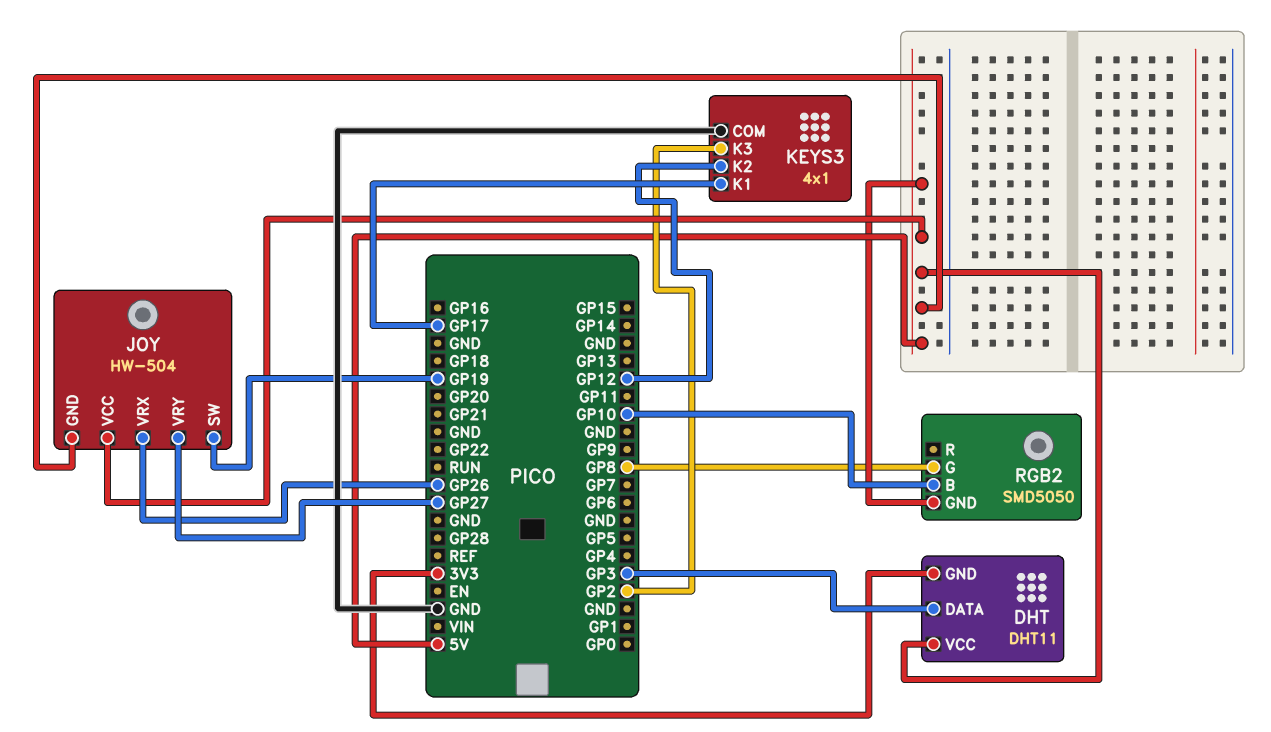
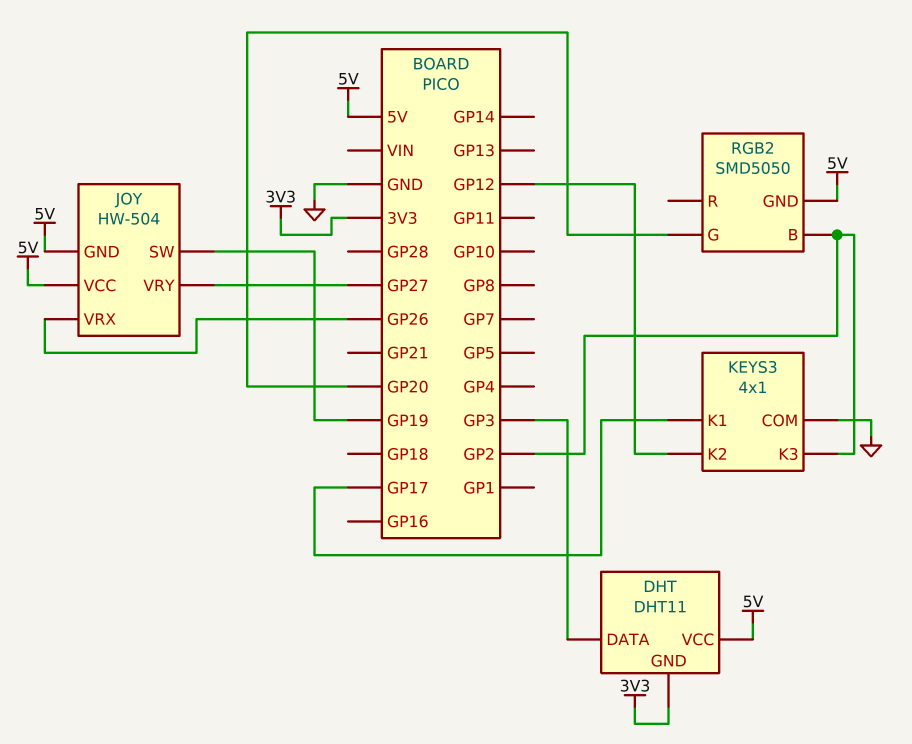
RGB2 pin B: GP10 -> GP2
RGB2 pin G: GP8 -> GP20

